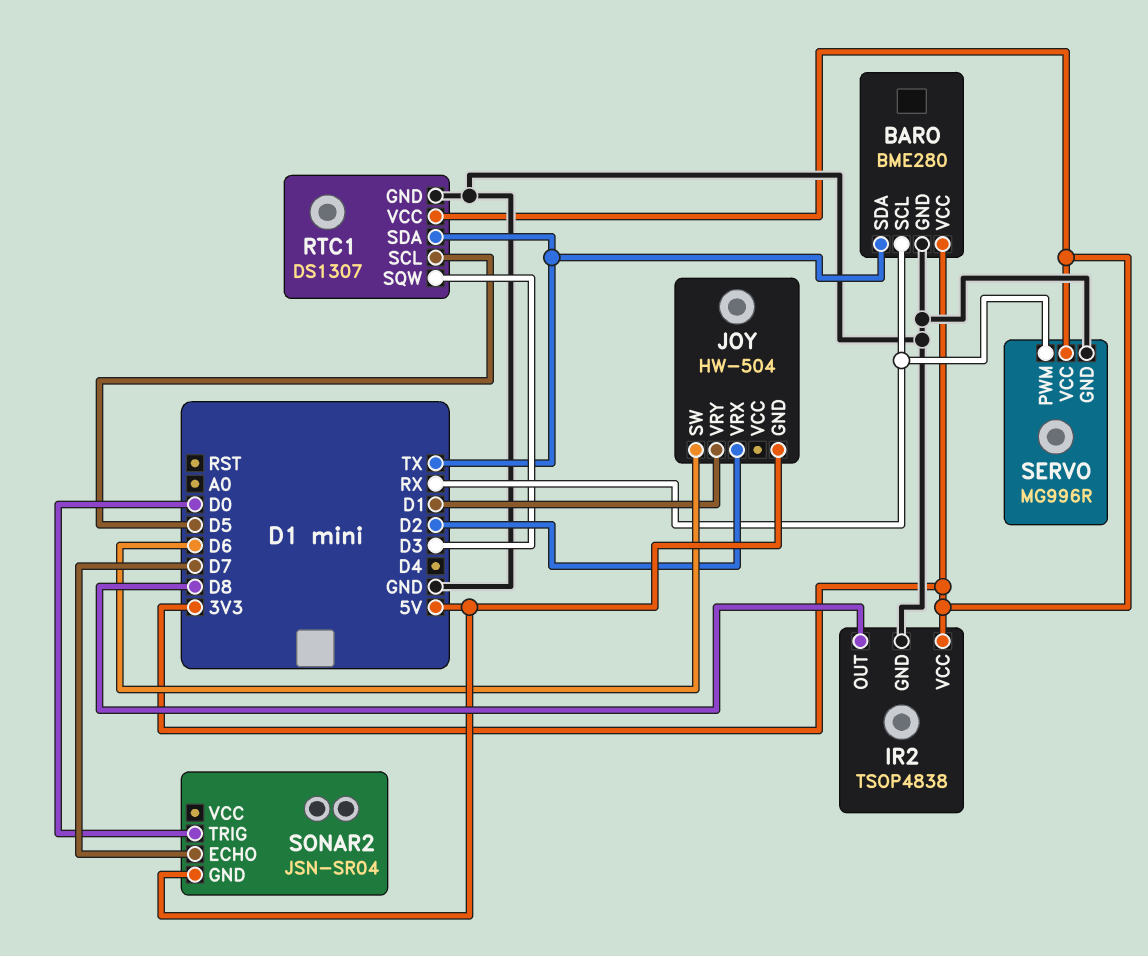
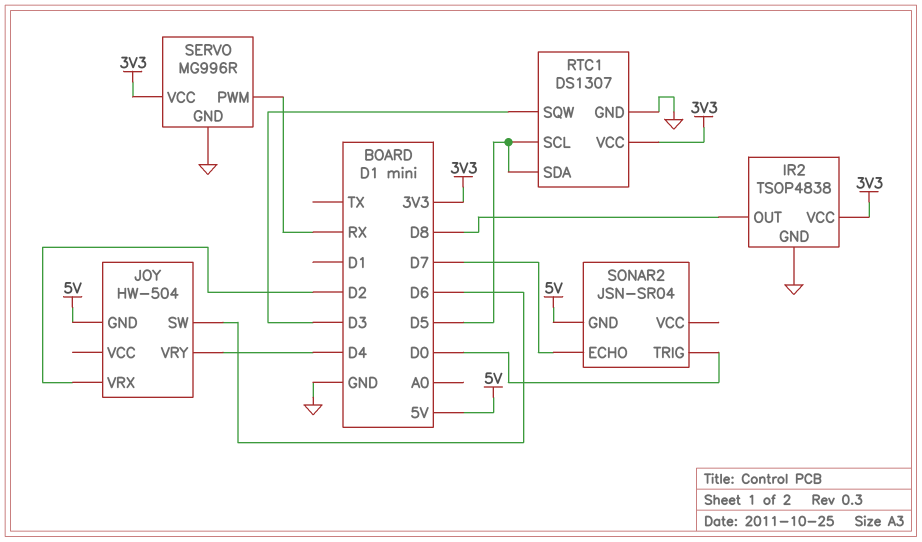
BARO: BME280 -> none
BARO pin GND: GND -> none
BARO pin SCL: RX -> none
BARO pin SDA: TX -> none
BARO pin VCC: 3V3 -> none
JOY pin VRY: D1 -> D4
RTC1 pin SDA: TX -> D5

